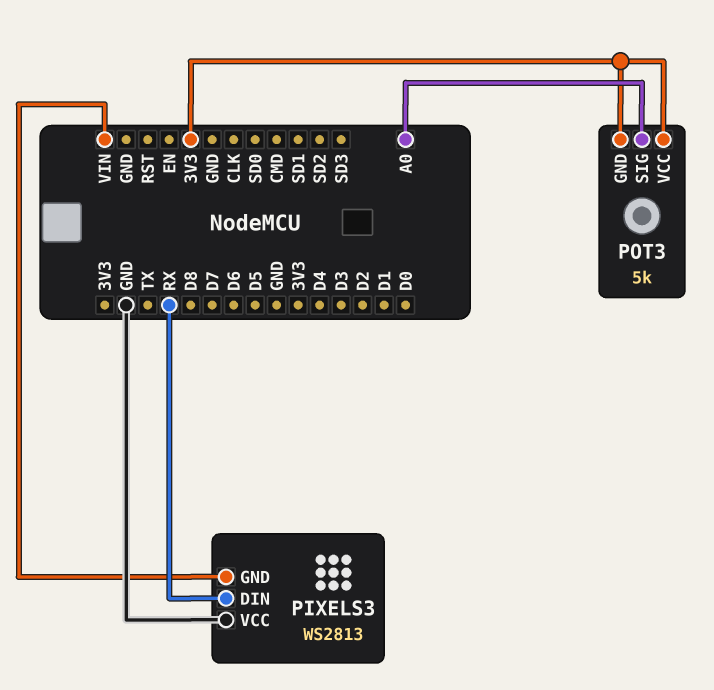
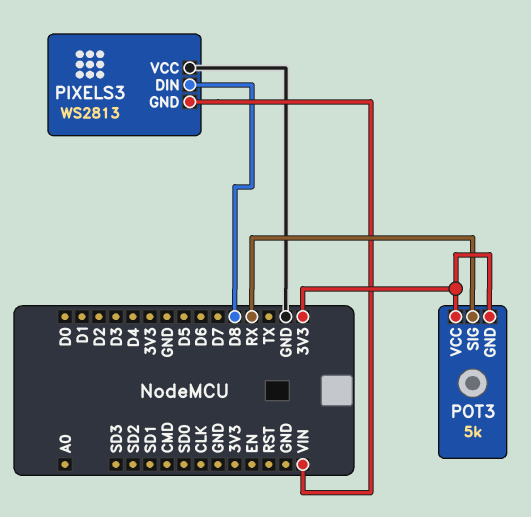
PIXELS3 pin DIN: RX -> D8
POT3 pin SIG: A0 -> RX

